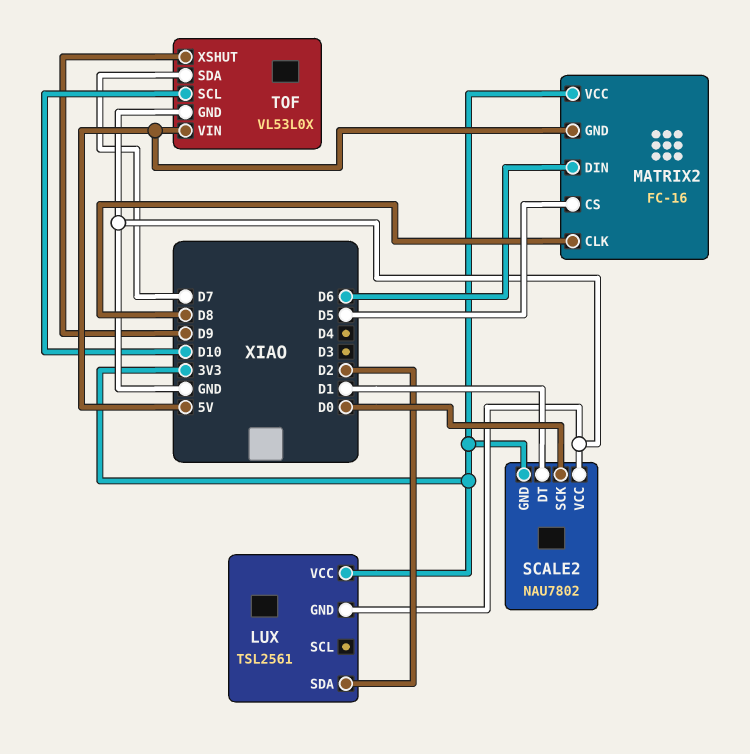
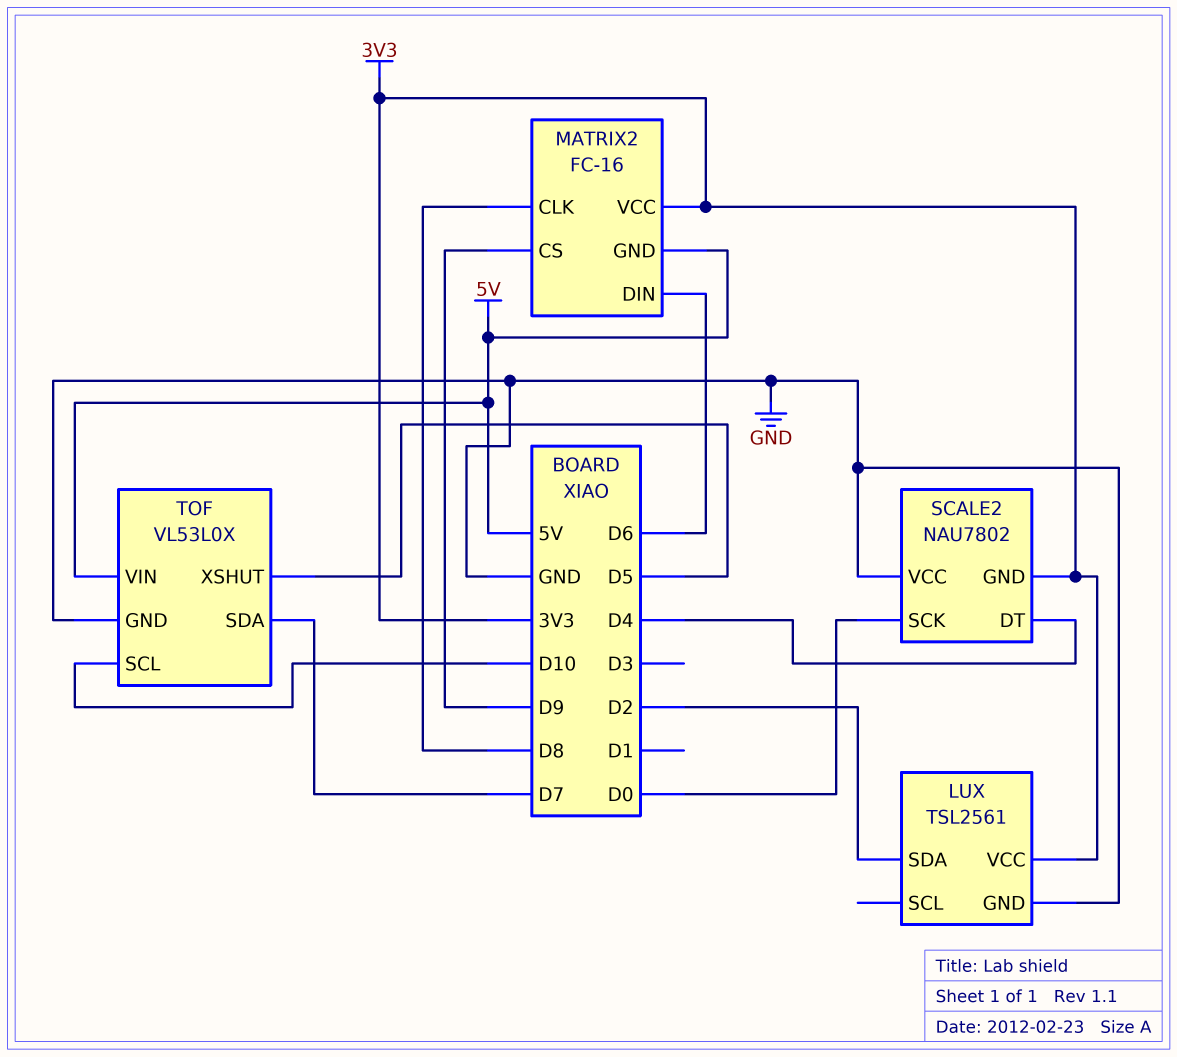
MATRIX2 pin CS: D5 -> D9
SCALE2 pin DT: D1 -> D4
TOF pin XSHUT: D9 -> D5

